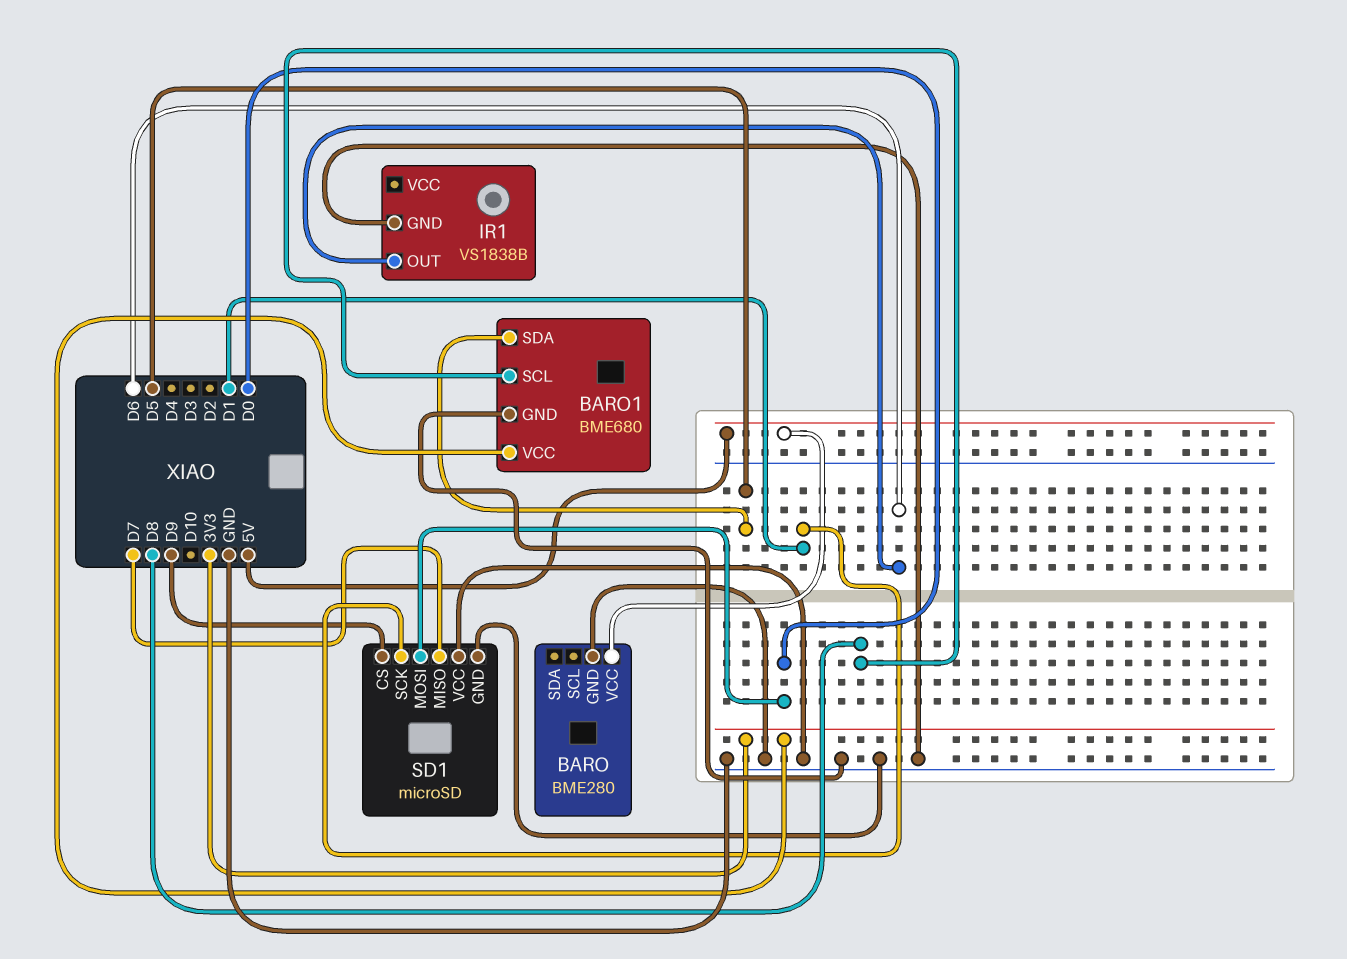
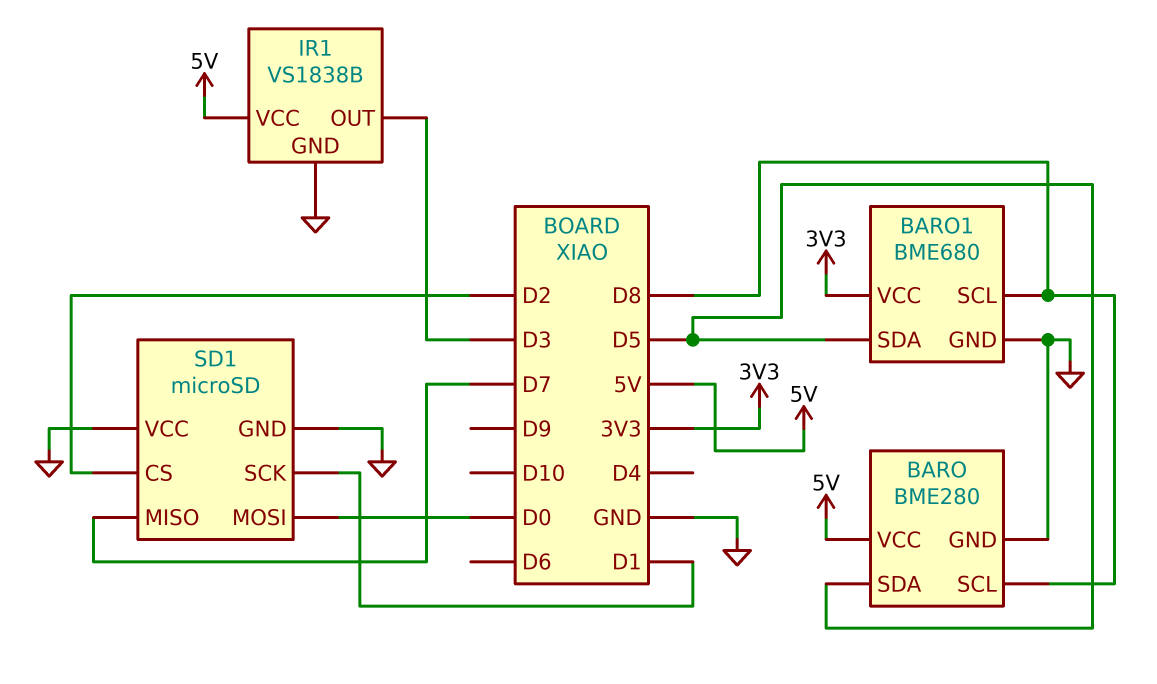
BARO pin SCL: none -> D8
BARO pin SDA: none -> D5
IR1 pin OUT: D6 -> D3
IR1 pin VCC: none -> 5V
SD1 pin CS: D9 -> D2

